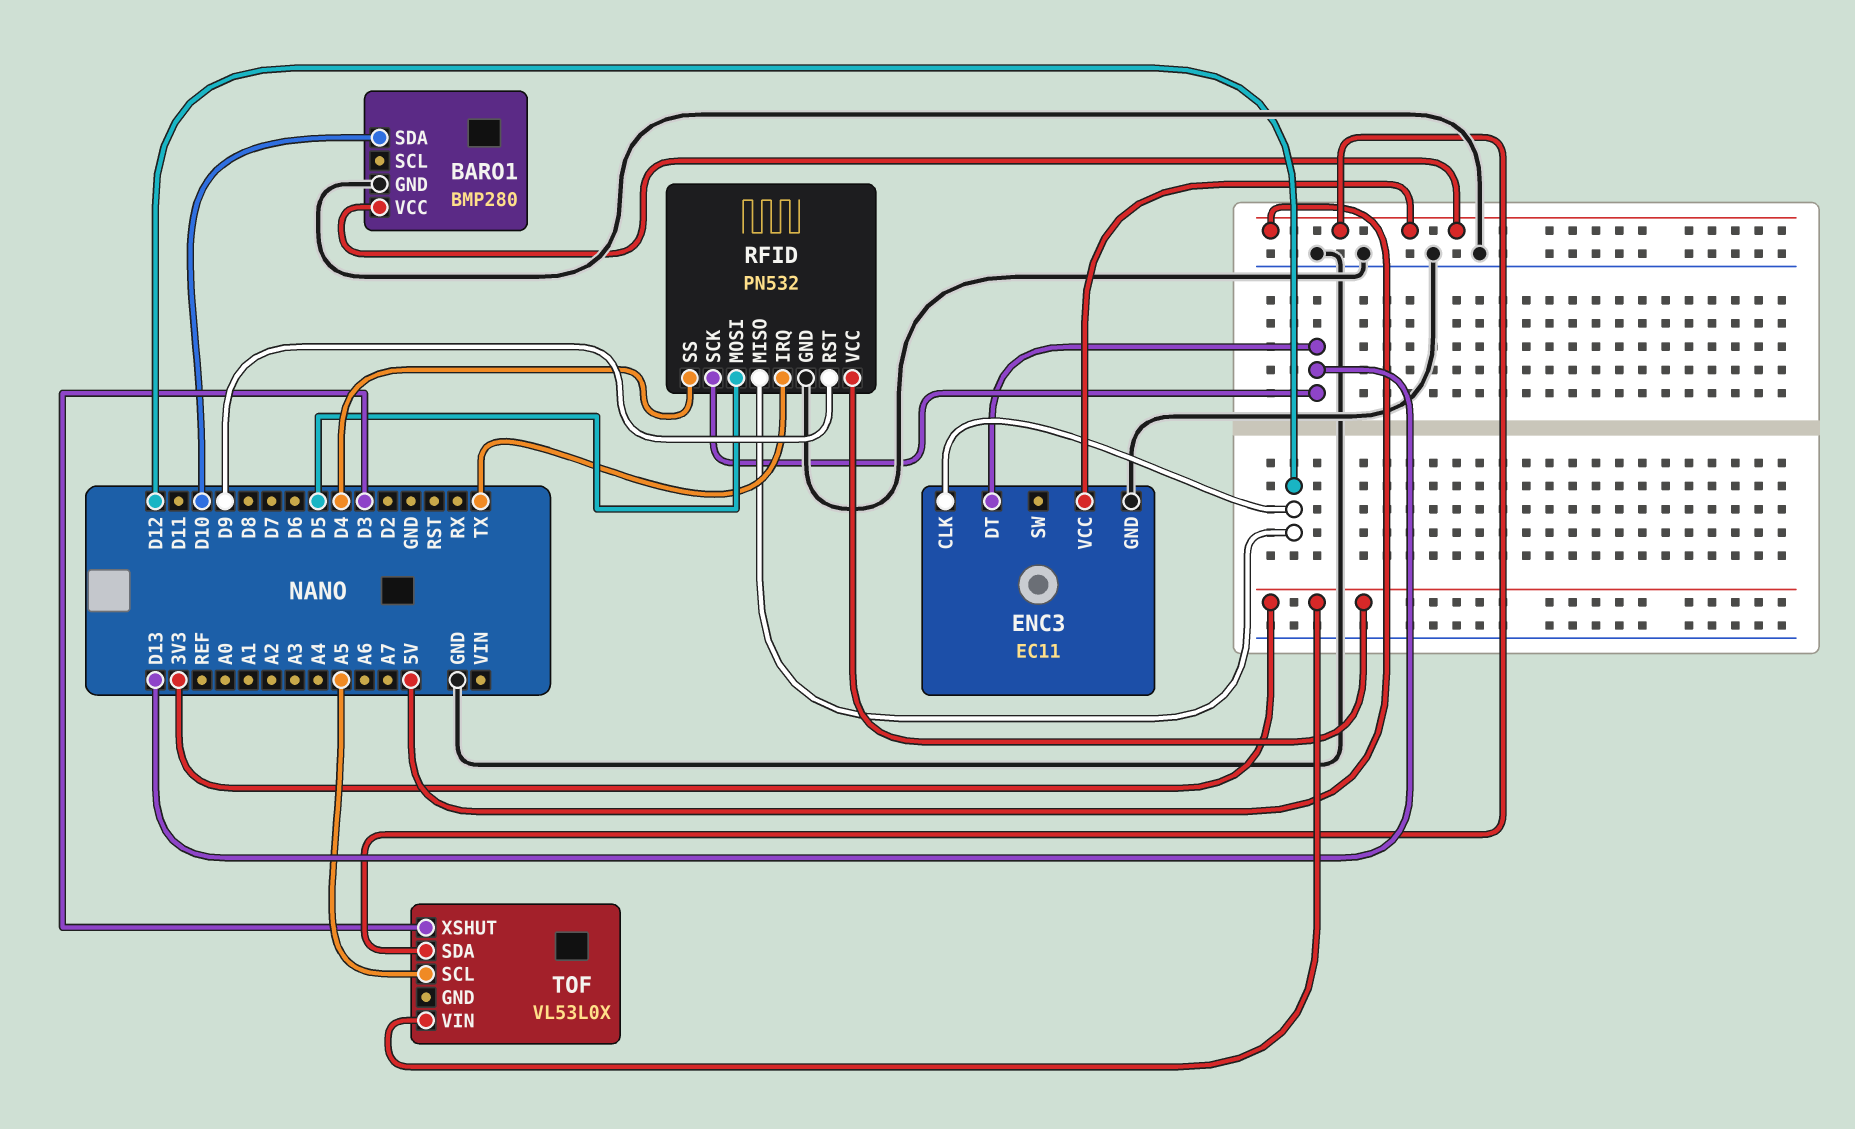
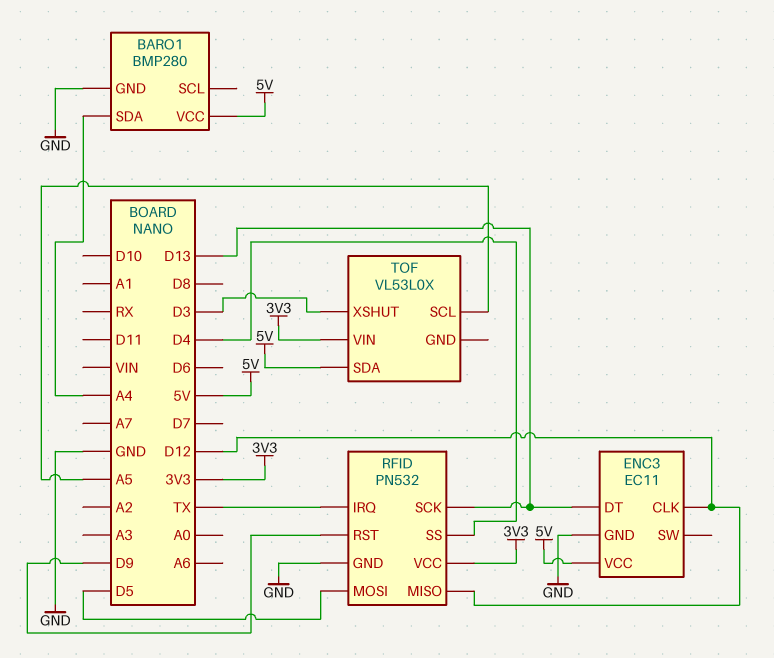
BARO1 pin SDA: D10 -> A4

